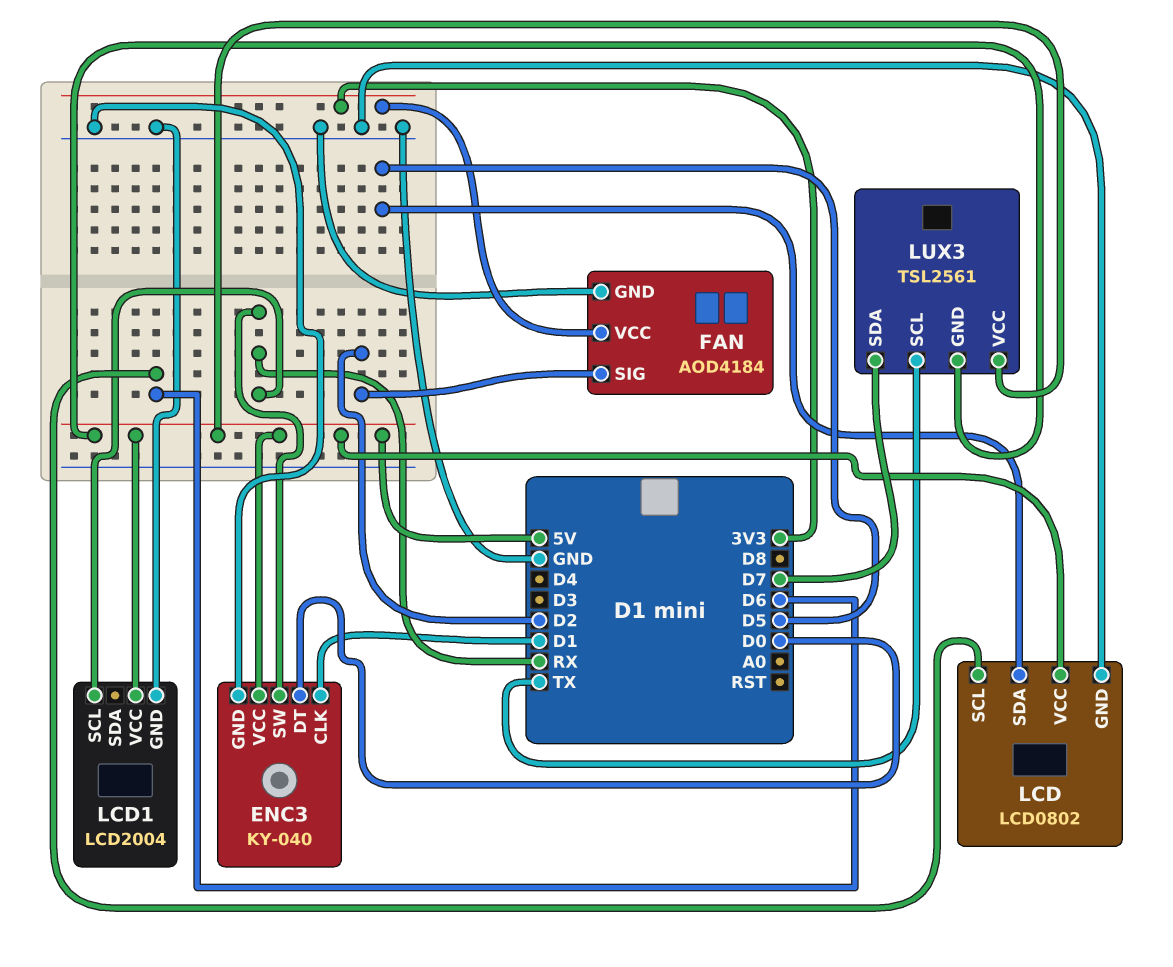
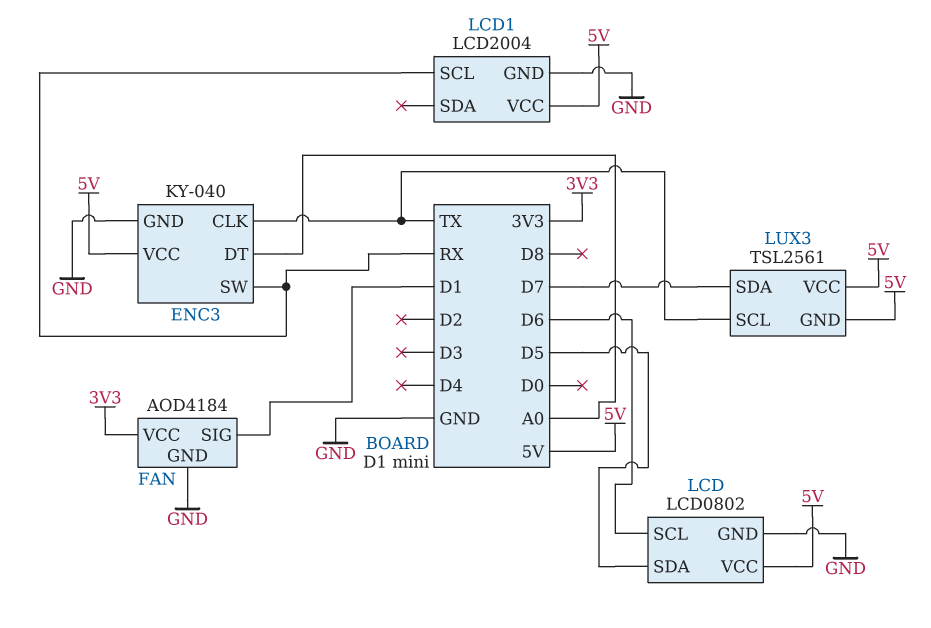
ENC3 pin CLK: D1 -> TX
ENC3 pin DT: D0 -> A0
FAN pin SIG: D2 -> D1

